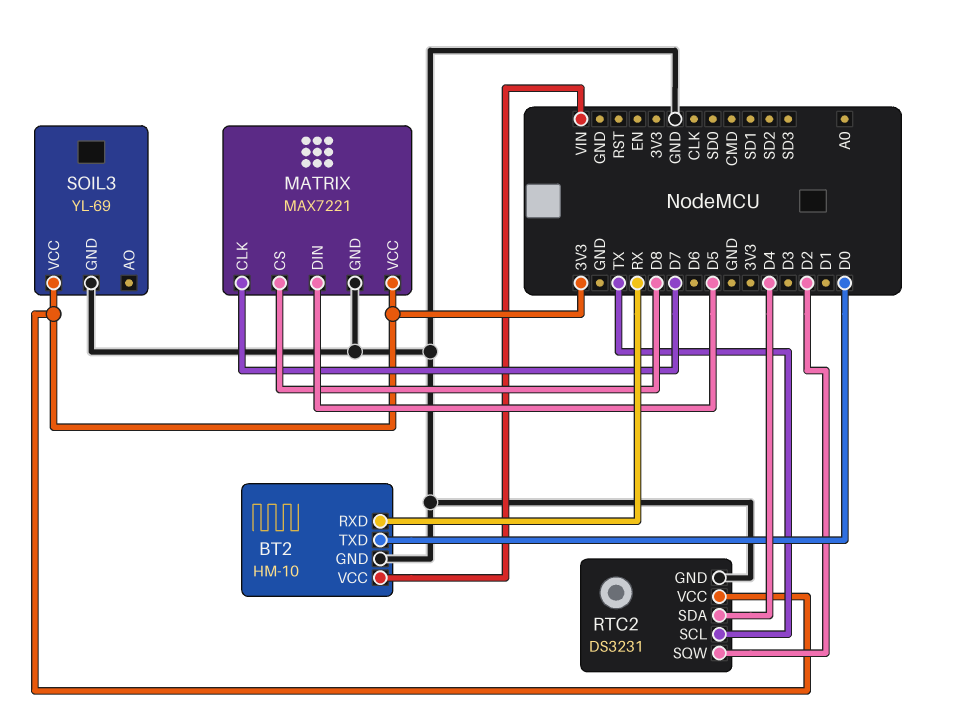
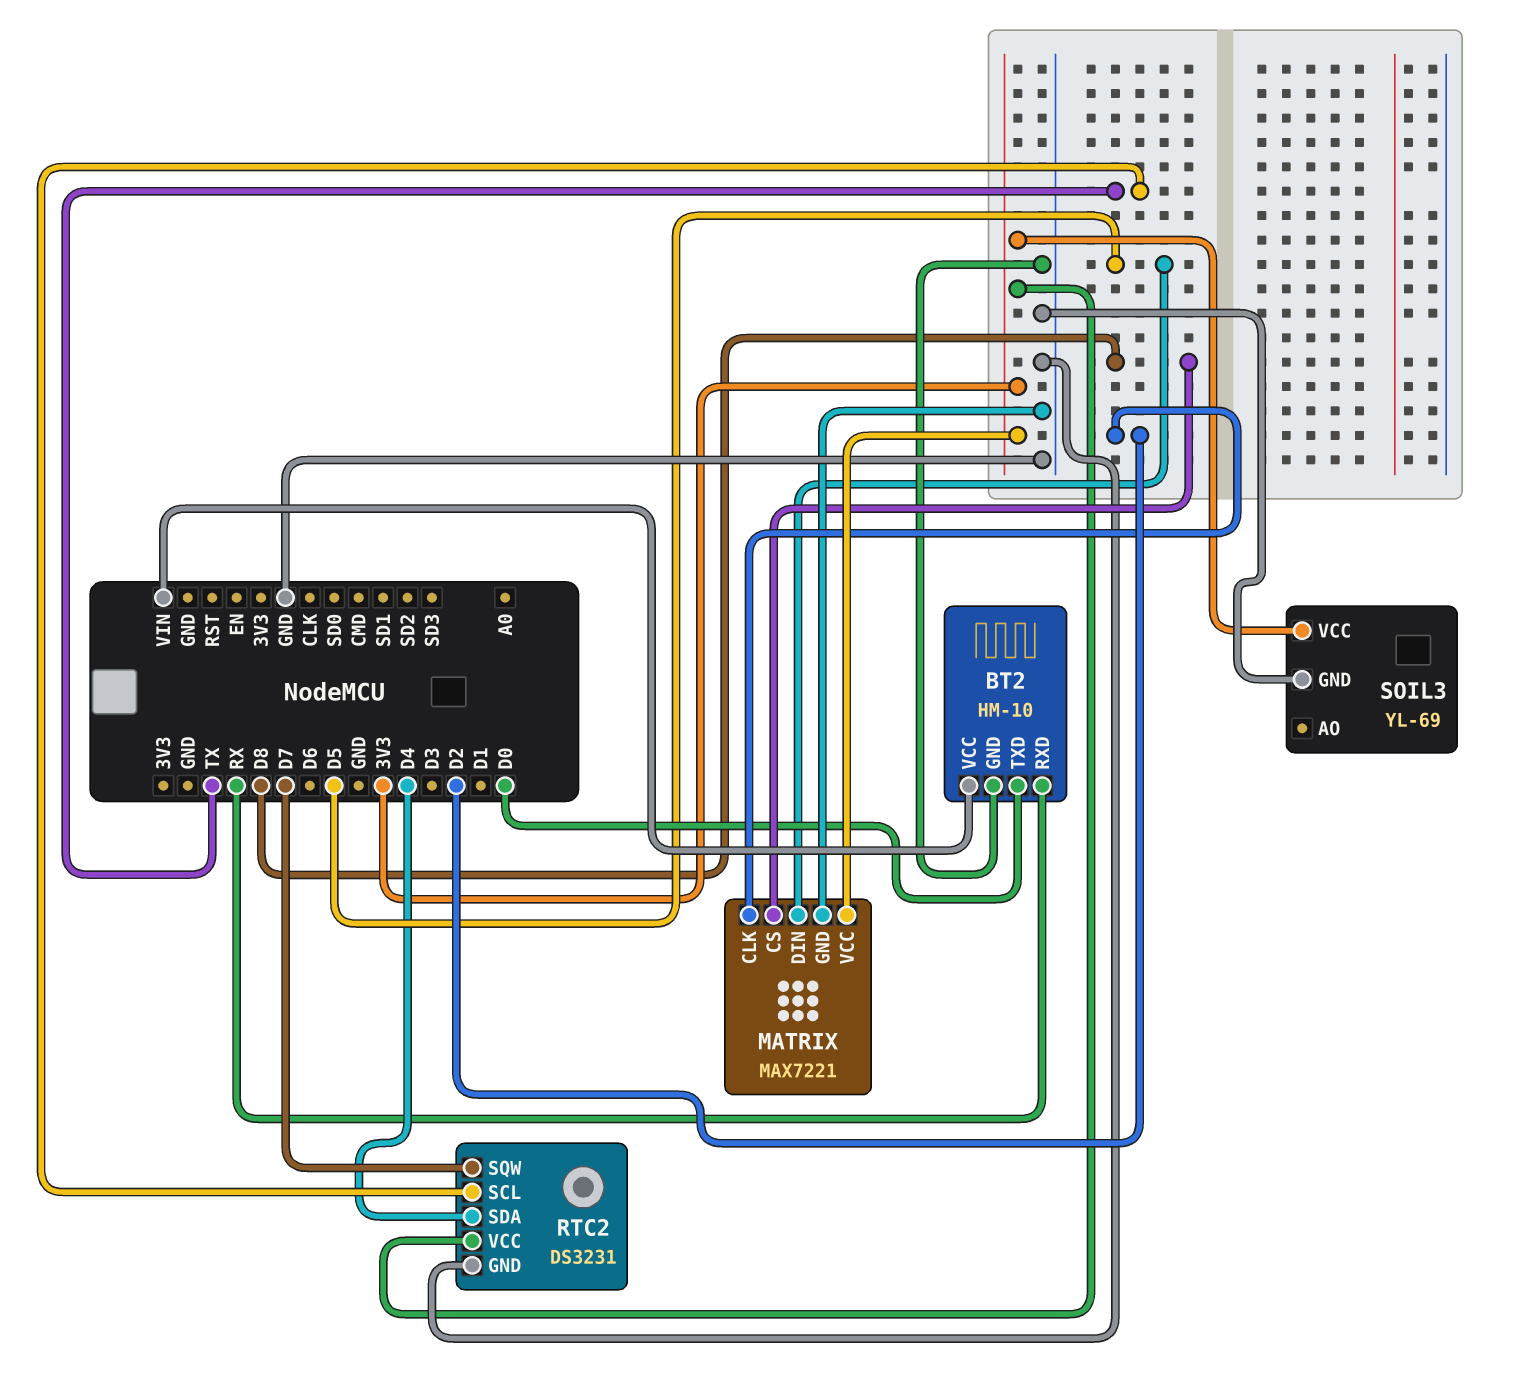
MATRIX pin CLK: D7 -> D2
RTC2 pin SQW: D2 -> D7

